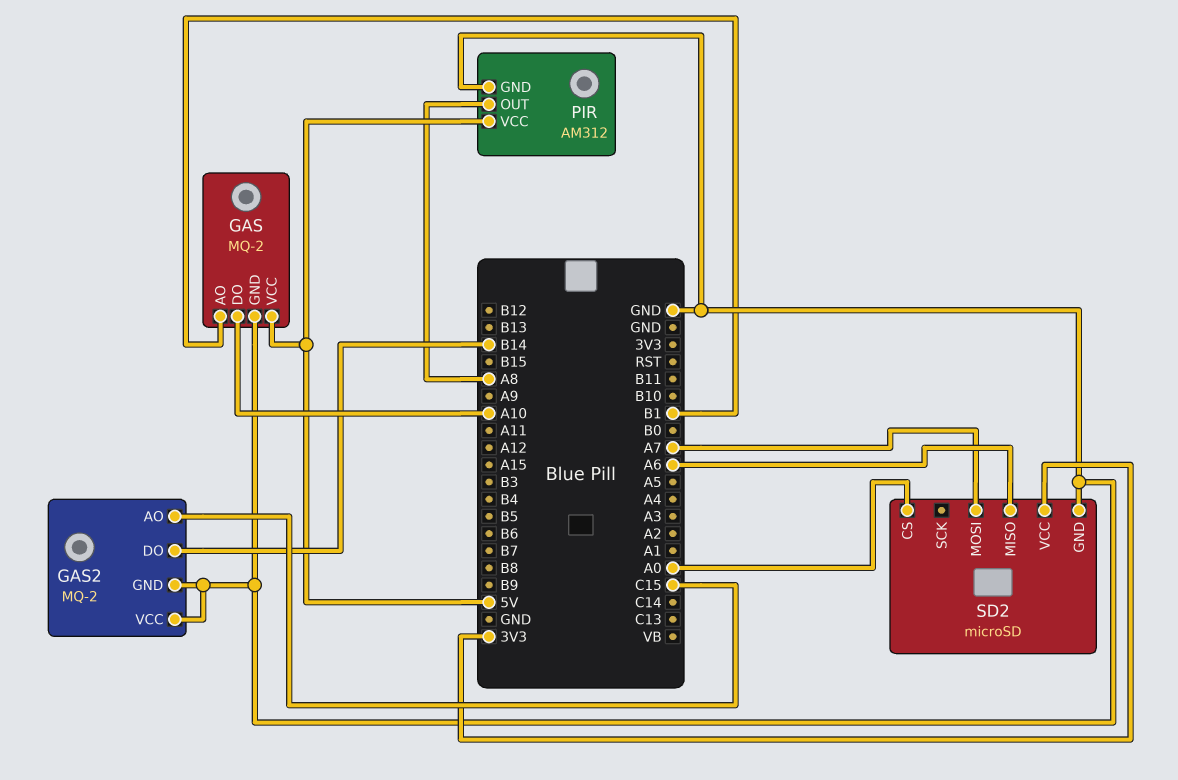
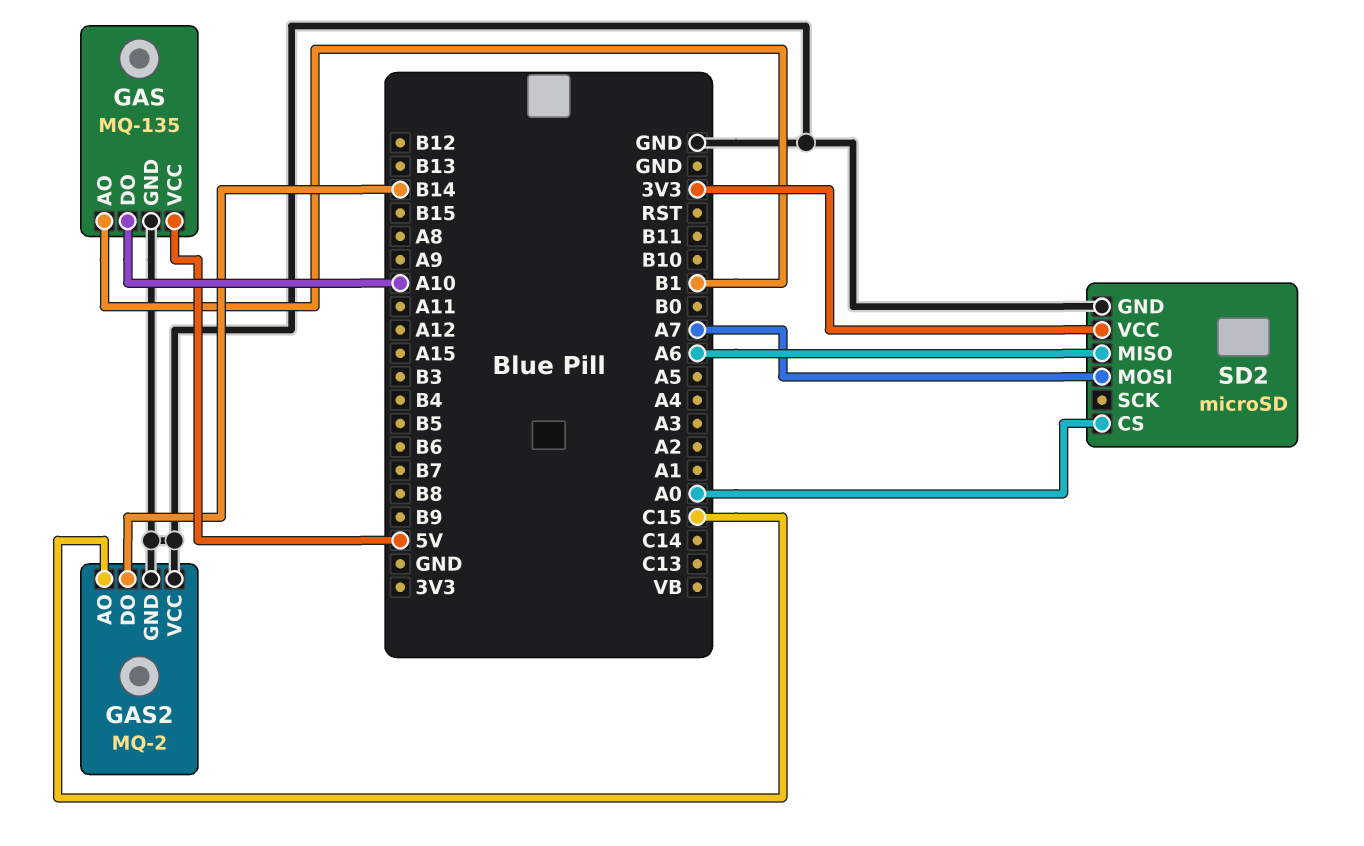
GAS: MQ-2 -> MQ-135
PIR: AM312 -> none
PIR pin GND: GND -> none
PIR pin OUT: A8 -> none
PIR pin VCC: 5V -> none

